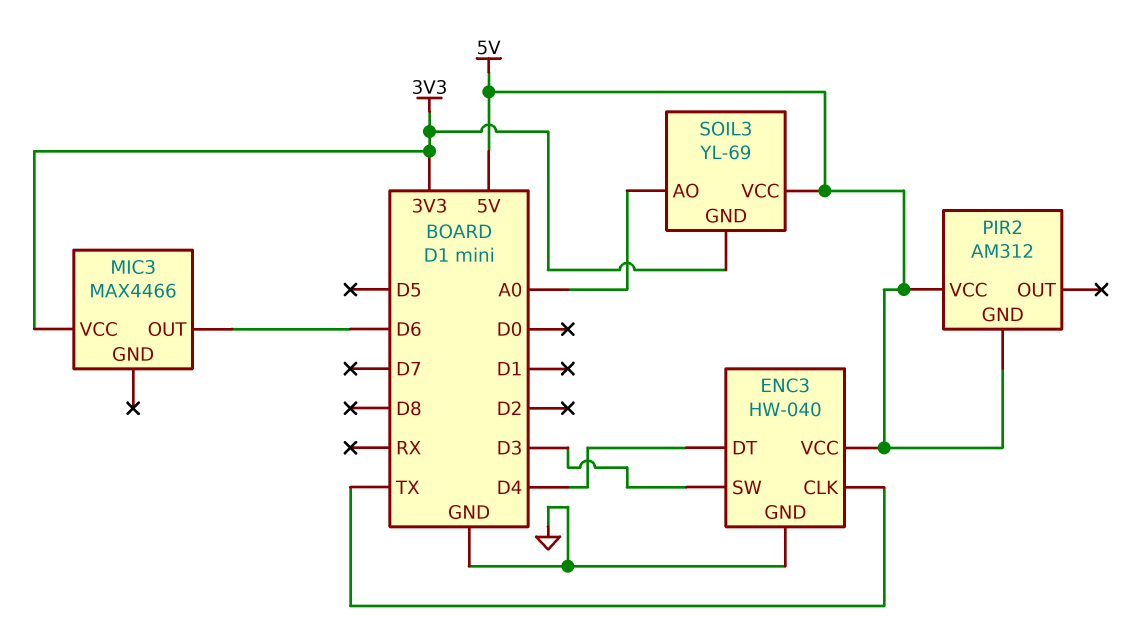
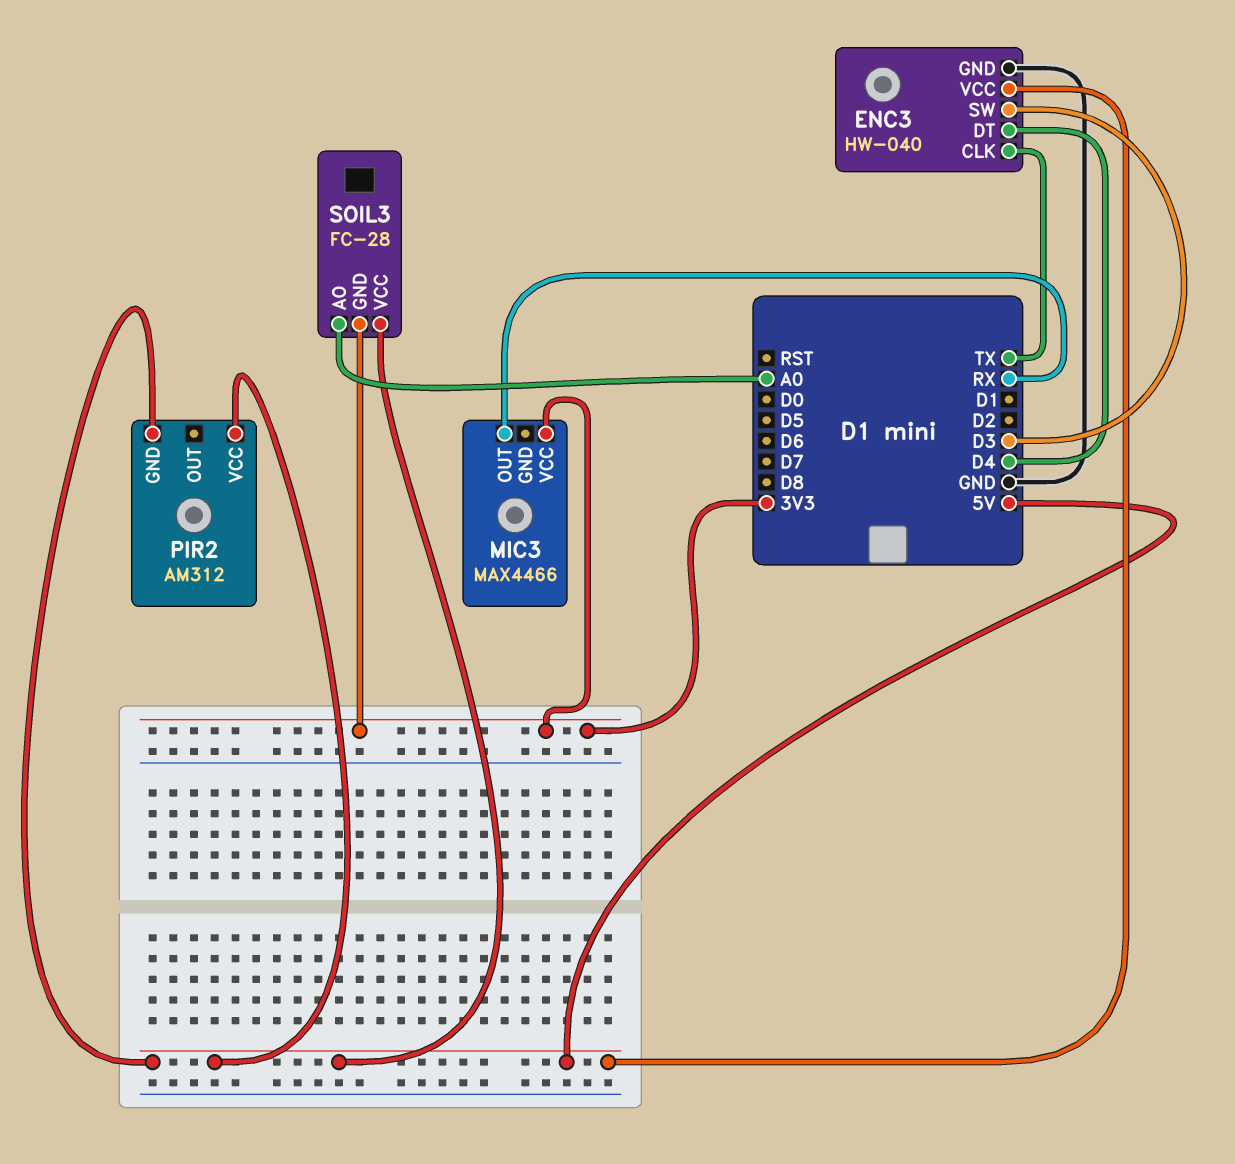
MIC3 pin OUT: D6 -> RX
SOIL3: YL-69 -> FC-28

